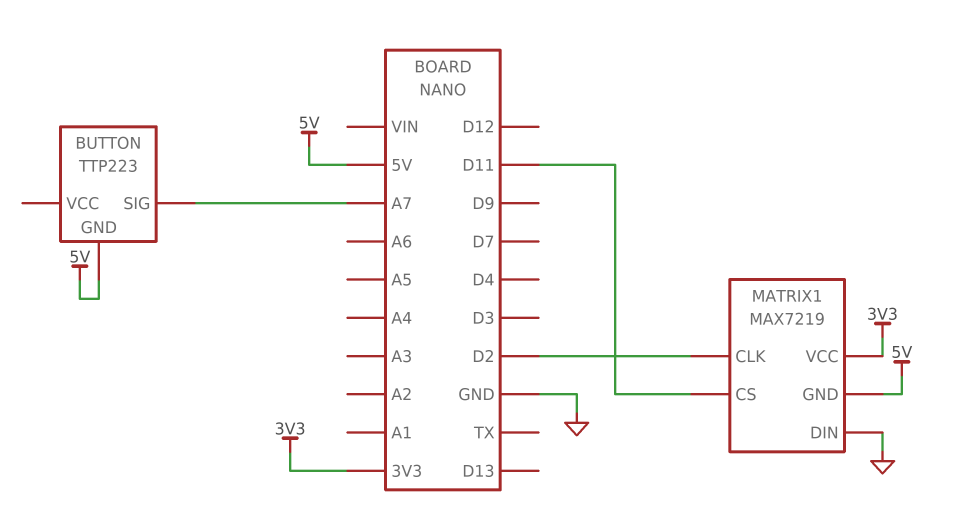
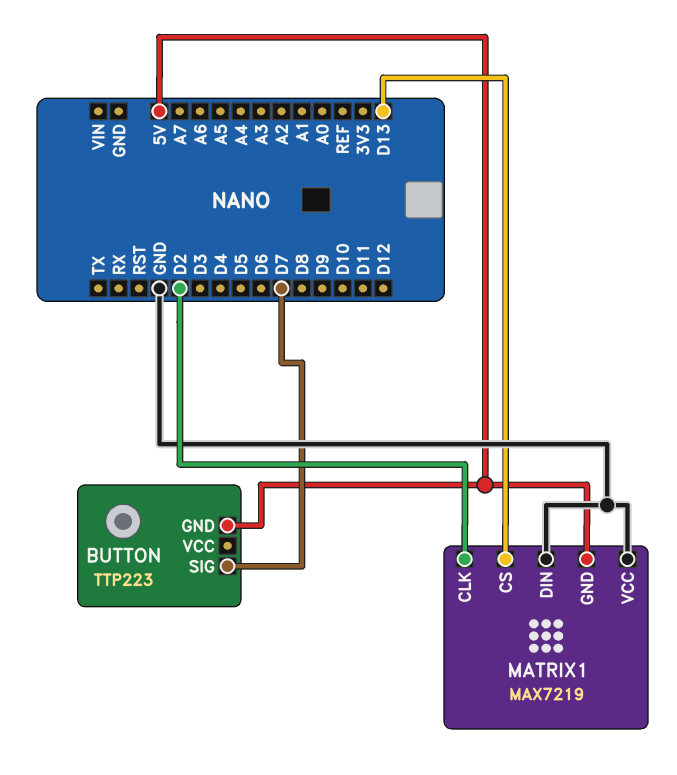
BUTTON pin SIG: A7 -> D7
MATRIX1 pin CS: D11 -> D13
MATRIX1 pin VCC: 3V3 -> GND

